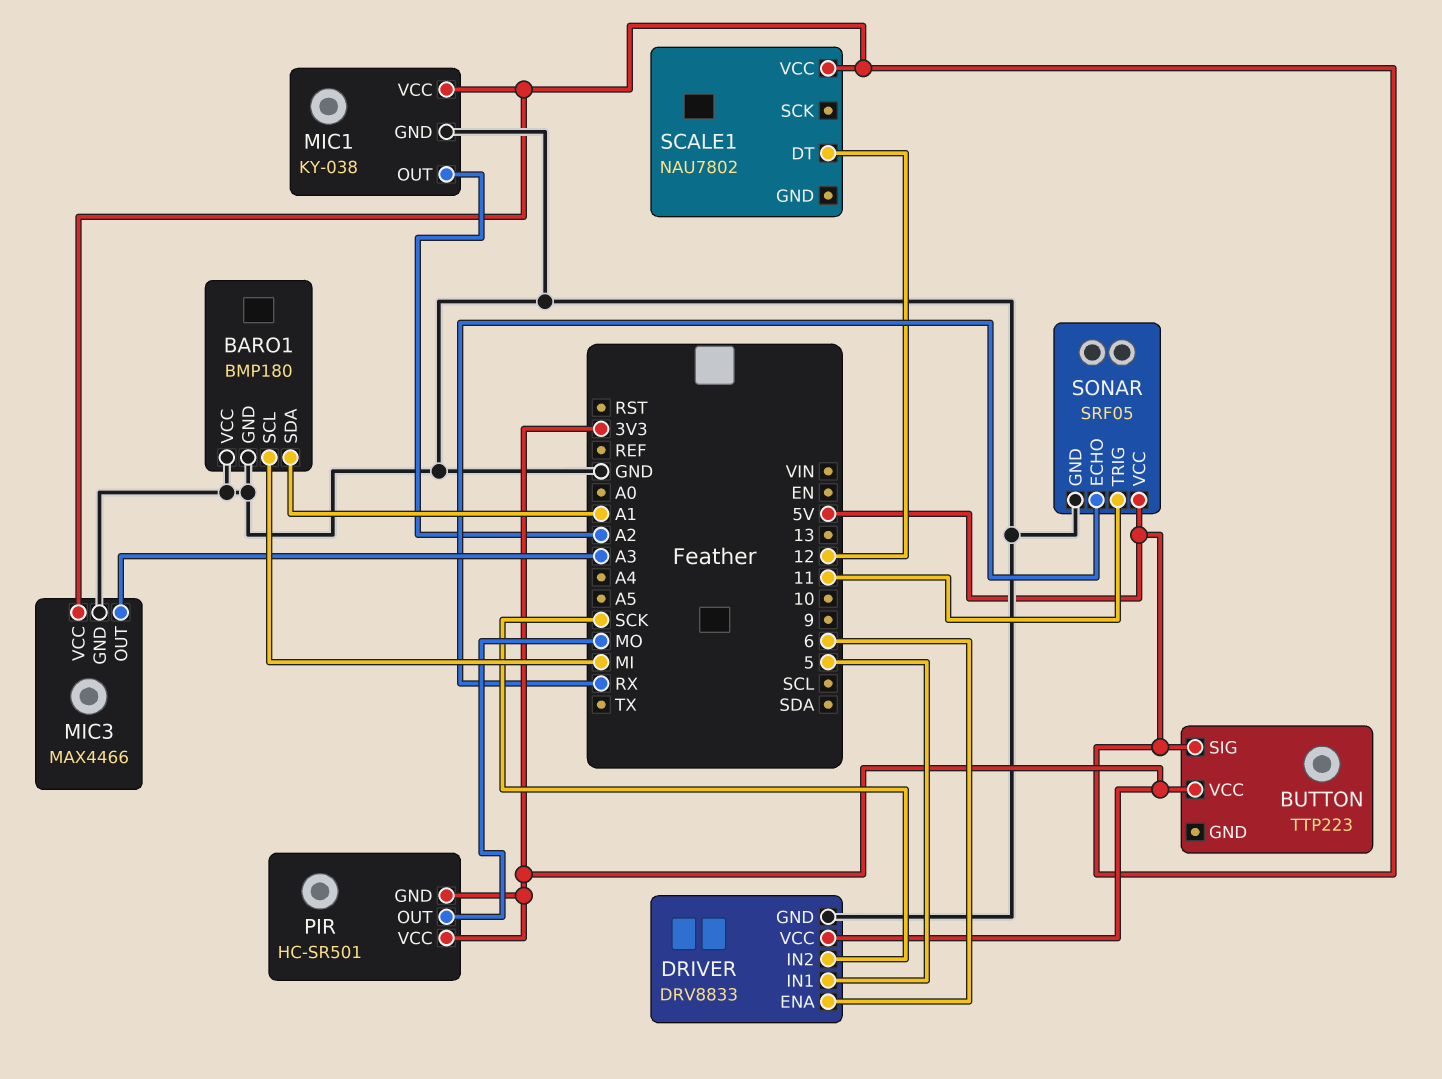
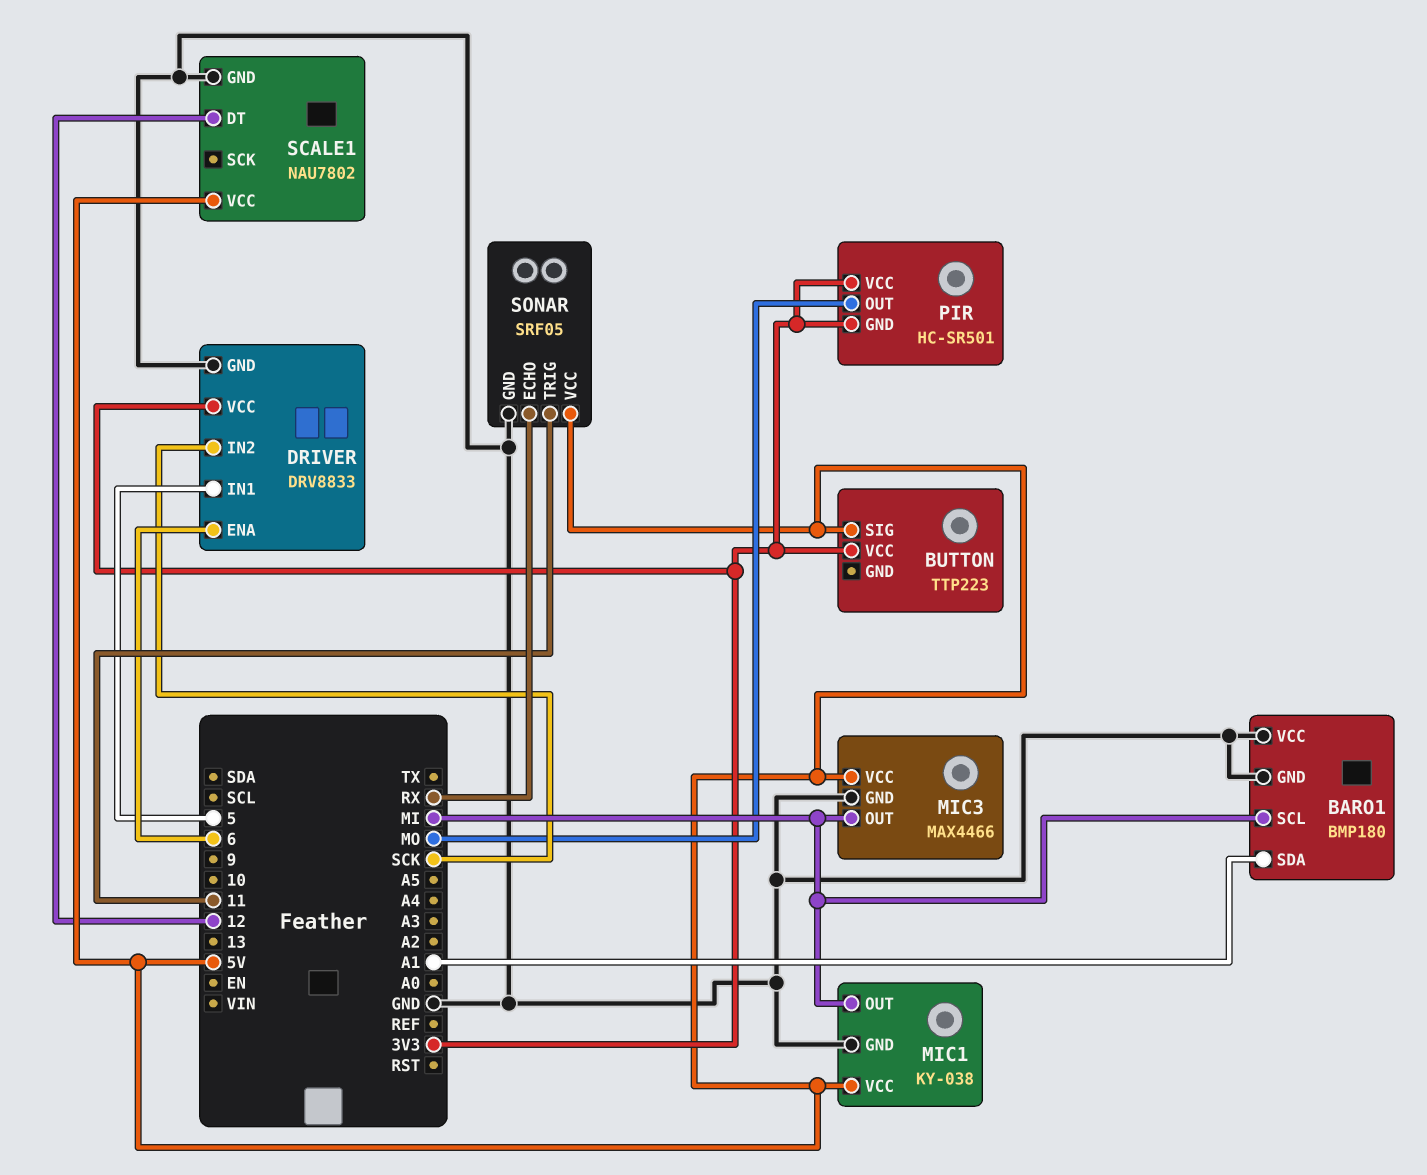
MIC1 pin OUT: A2 -> MI
MIC3 pin OUT: A3 -> MI
SCALE1 pin GND: none -> GND

